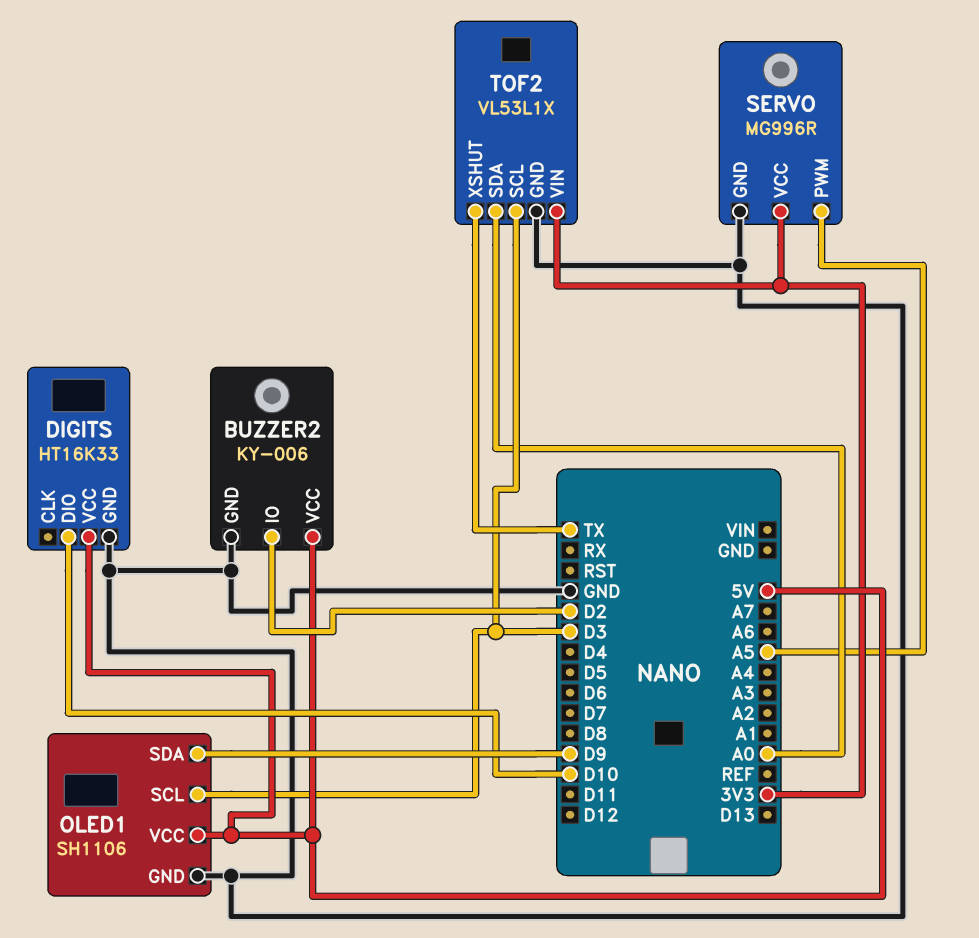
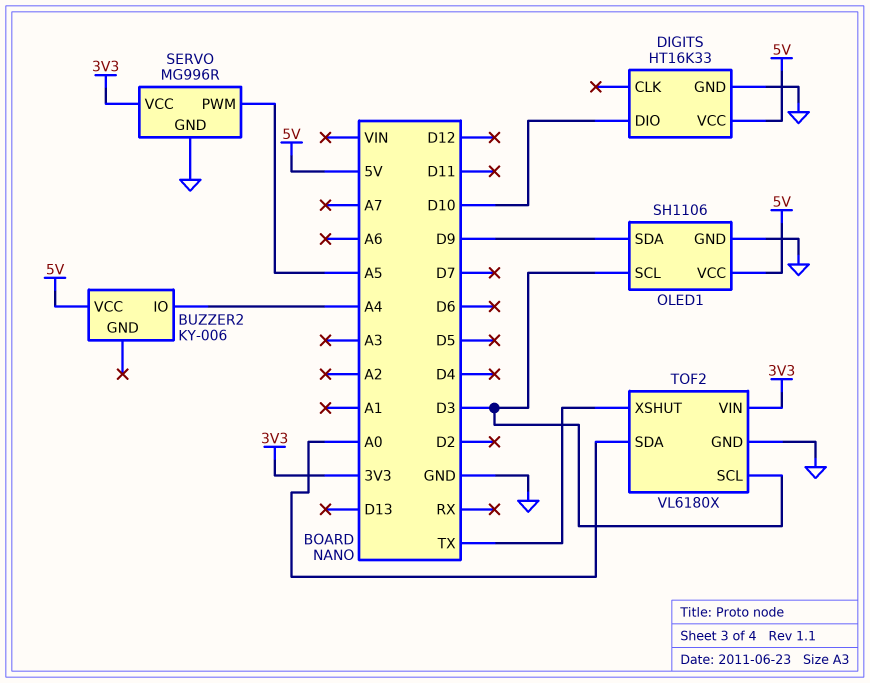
BUZZER2 pin GND: GND -> none
BUZZER2 pin IO: D2 -> A4
TOF2: VL53L1X -> VL6180X

